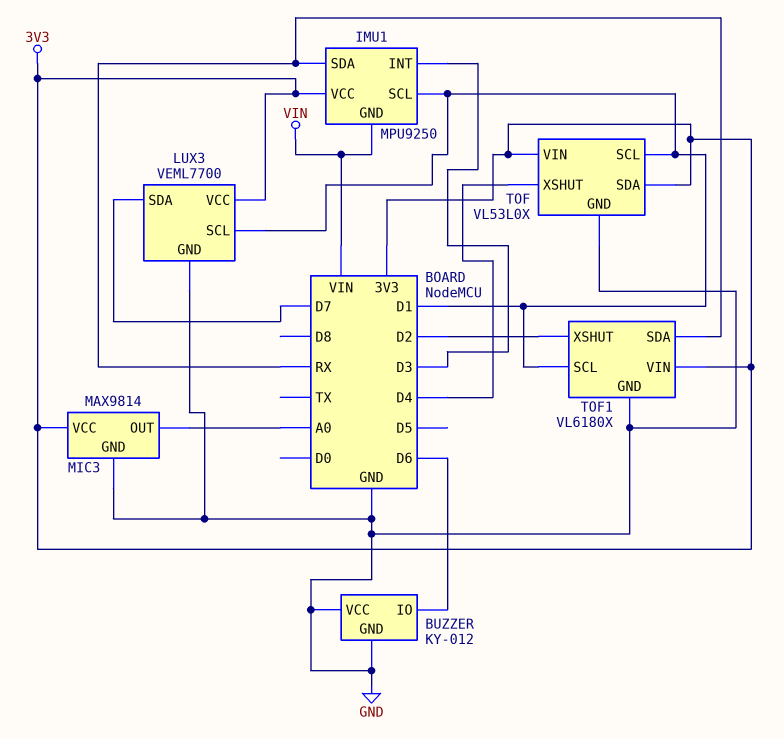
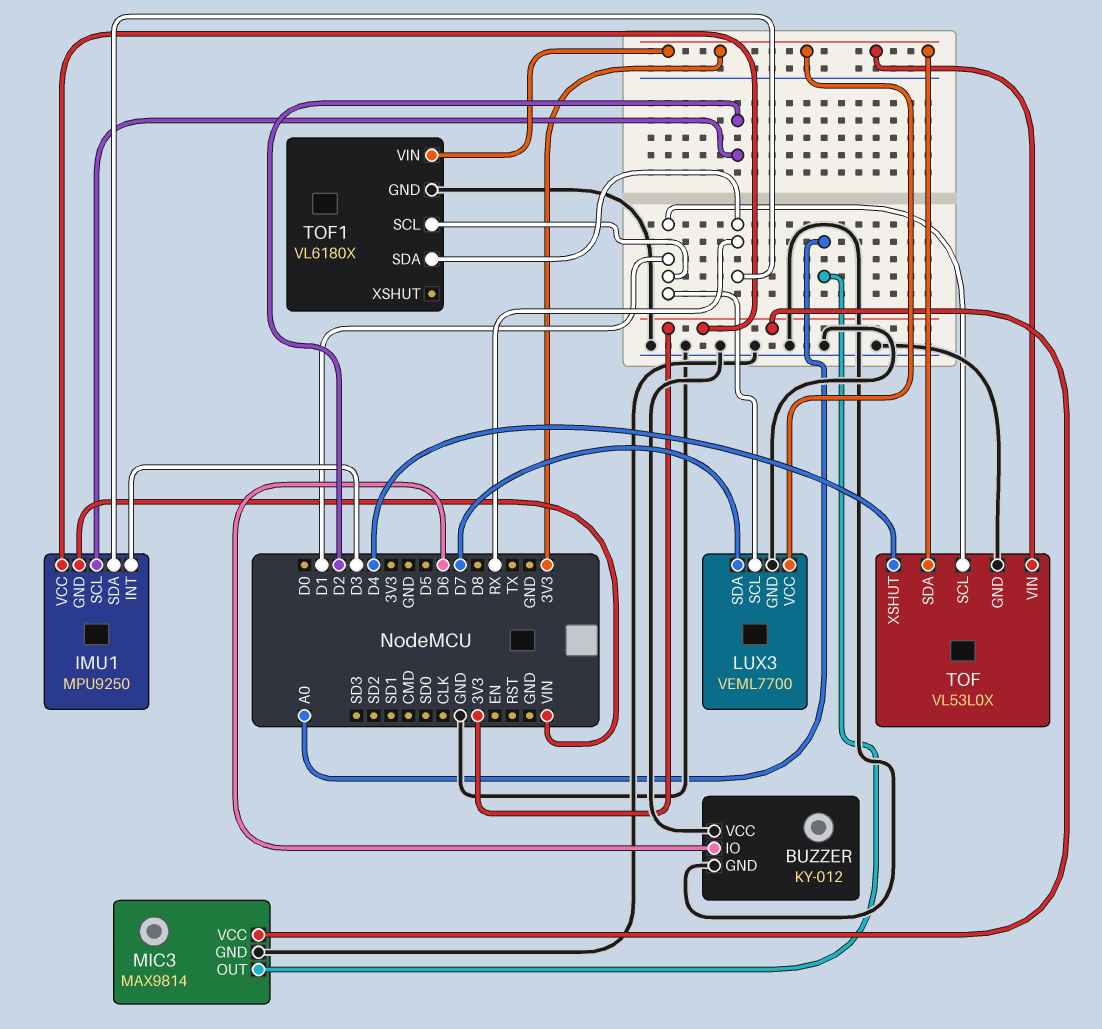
IMU1 pin SCL: D1 -> D2
TOF1 pin XSHUT: D2 -> none

